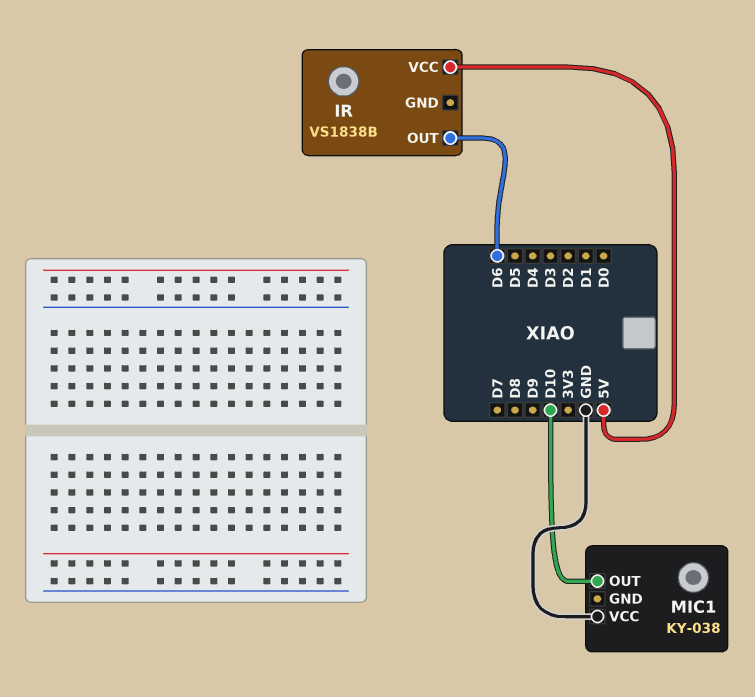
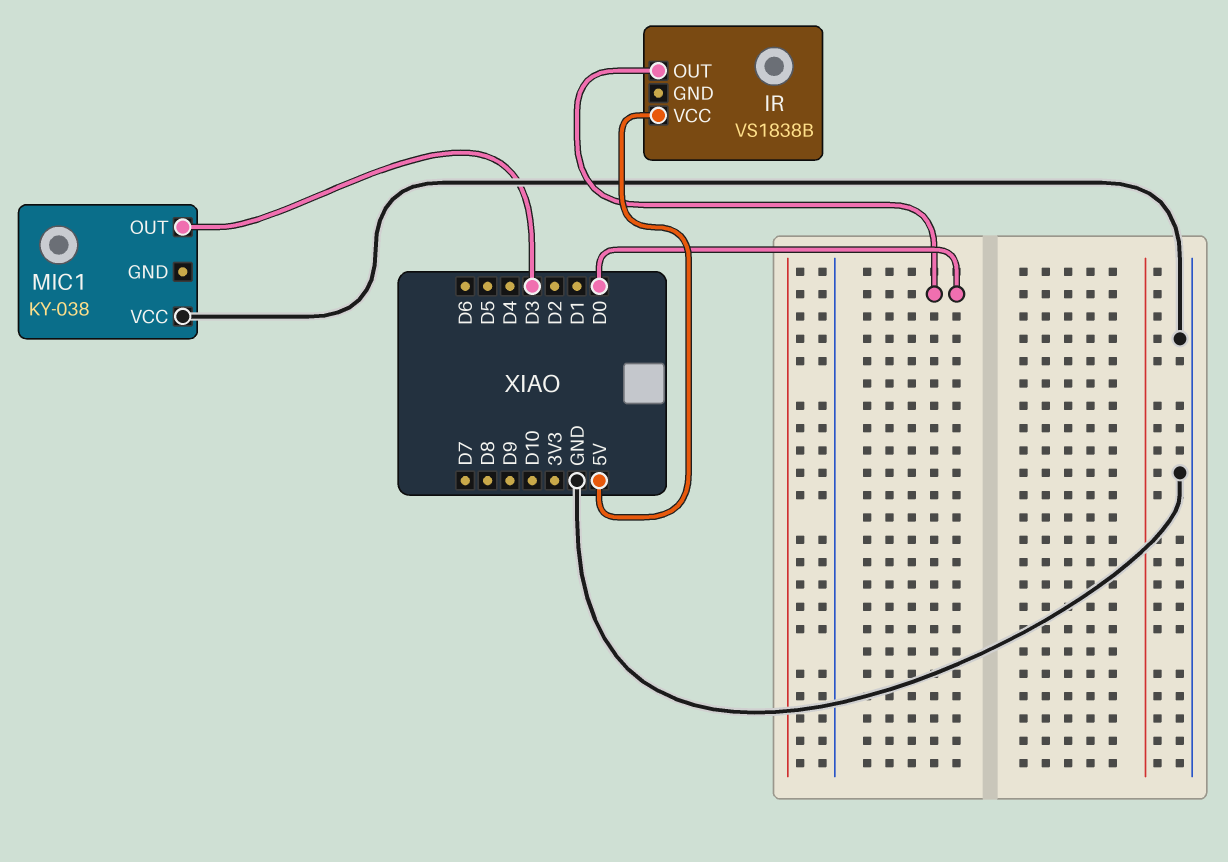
IR pin OUT: D6 -> D0
MIC1 pin OUT: D10 -> D3

